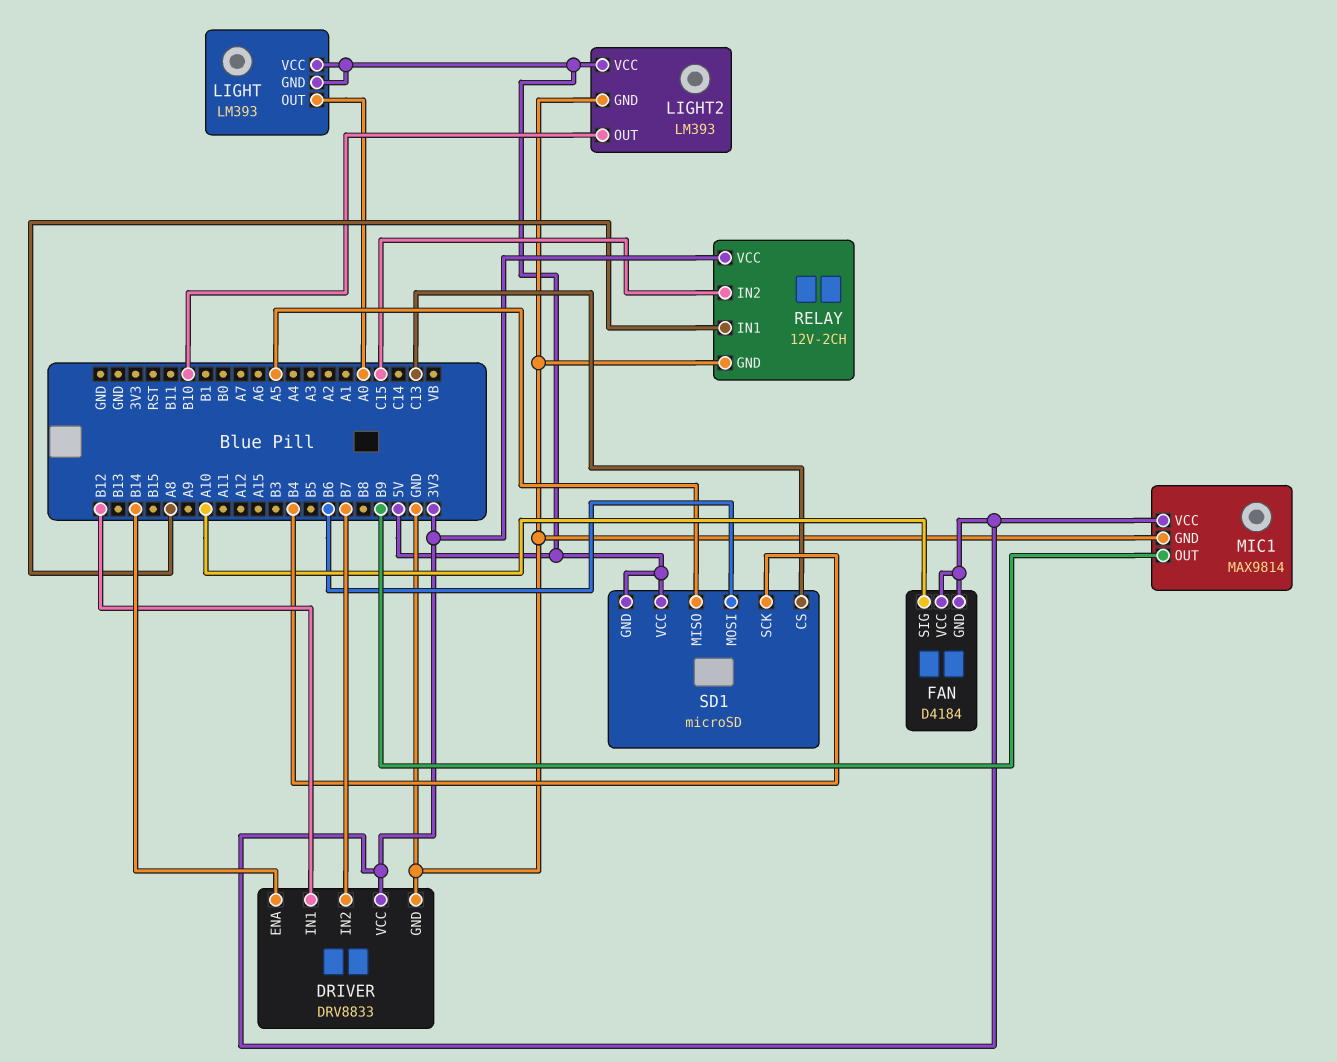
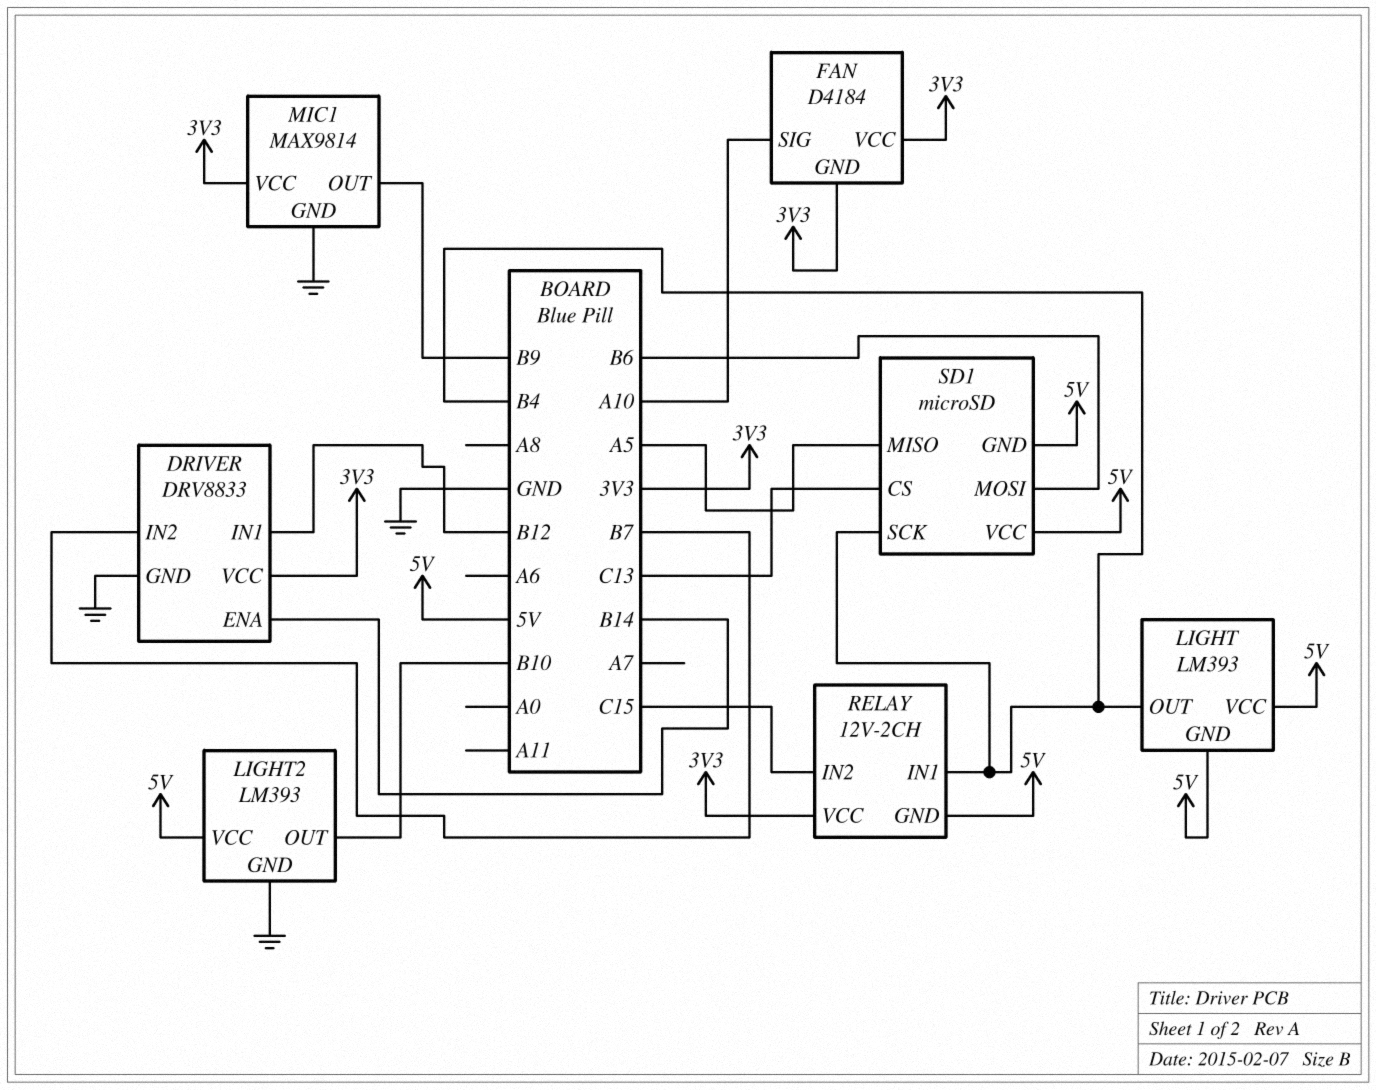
LIGHT pin OUT: A0 -> B4
RELAY pin GND: GND -> 5V
RELAY pin IN1: A8 -> B4

